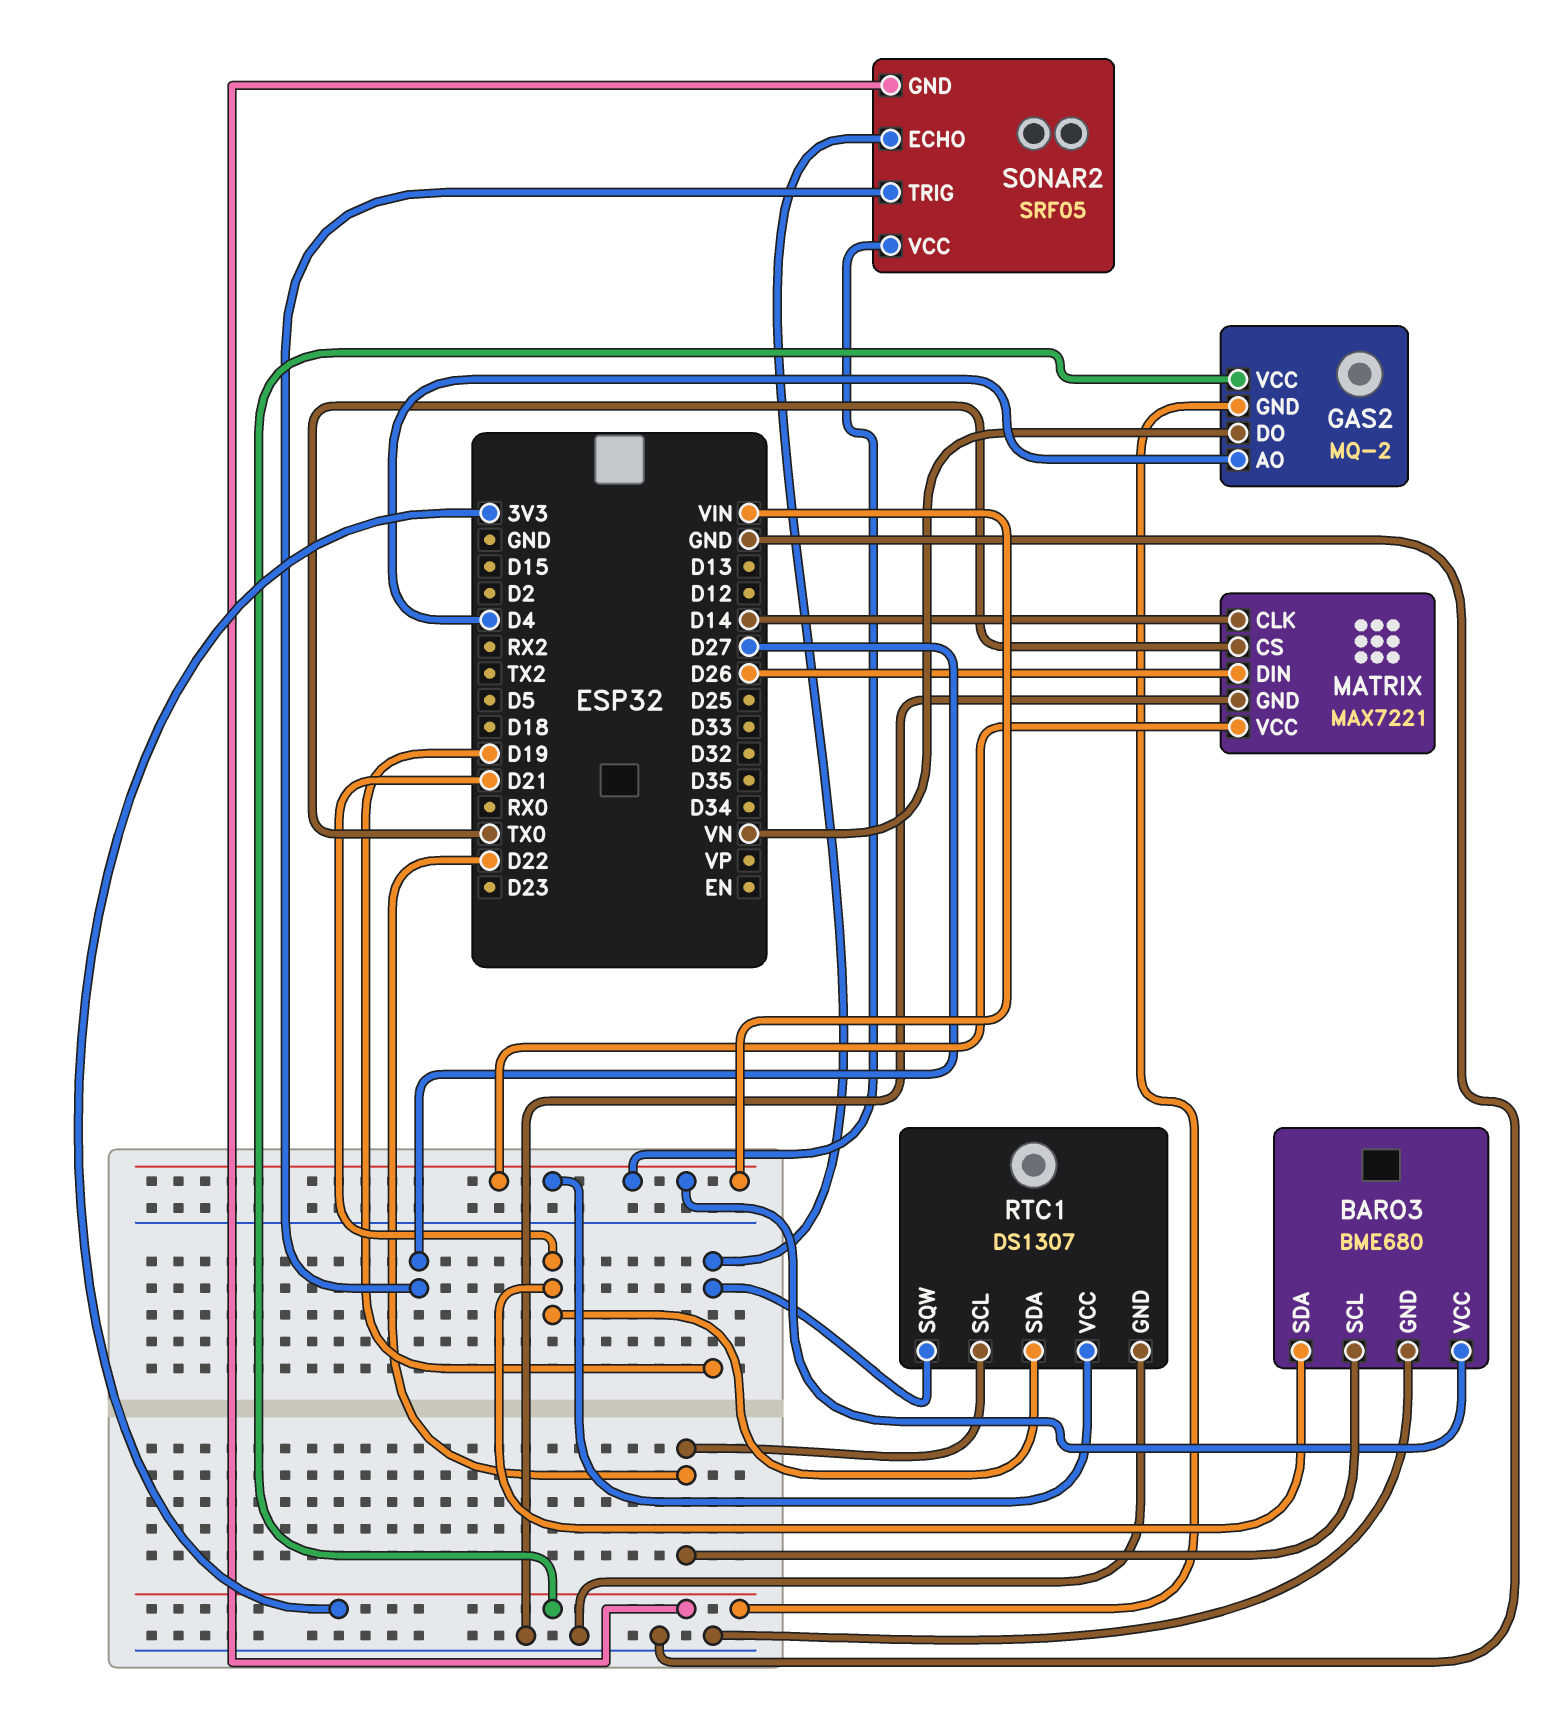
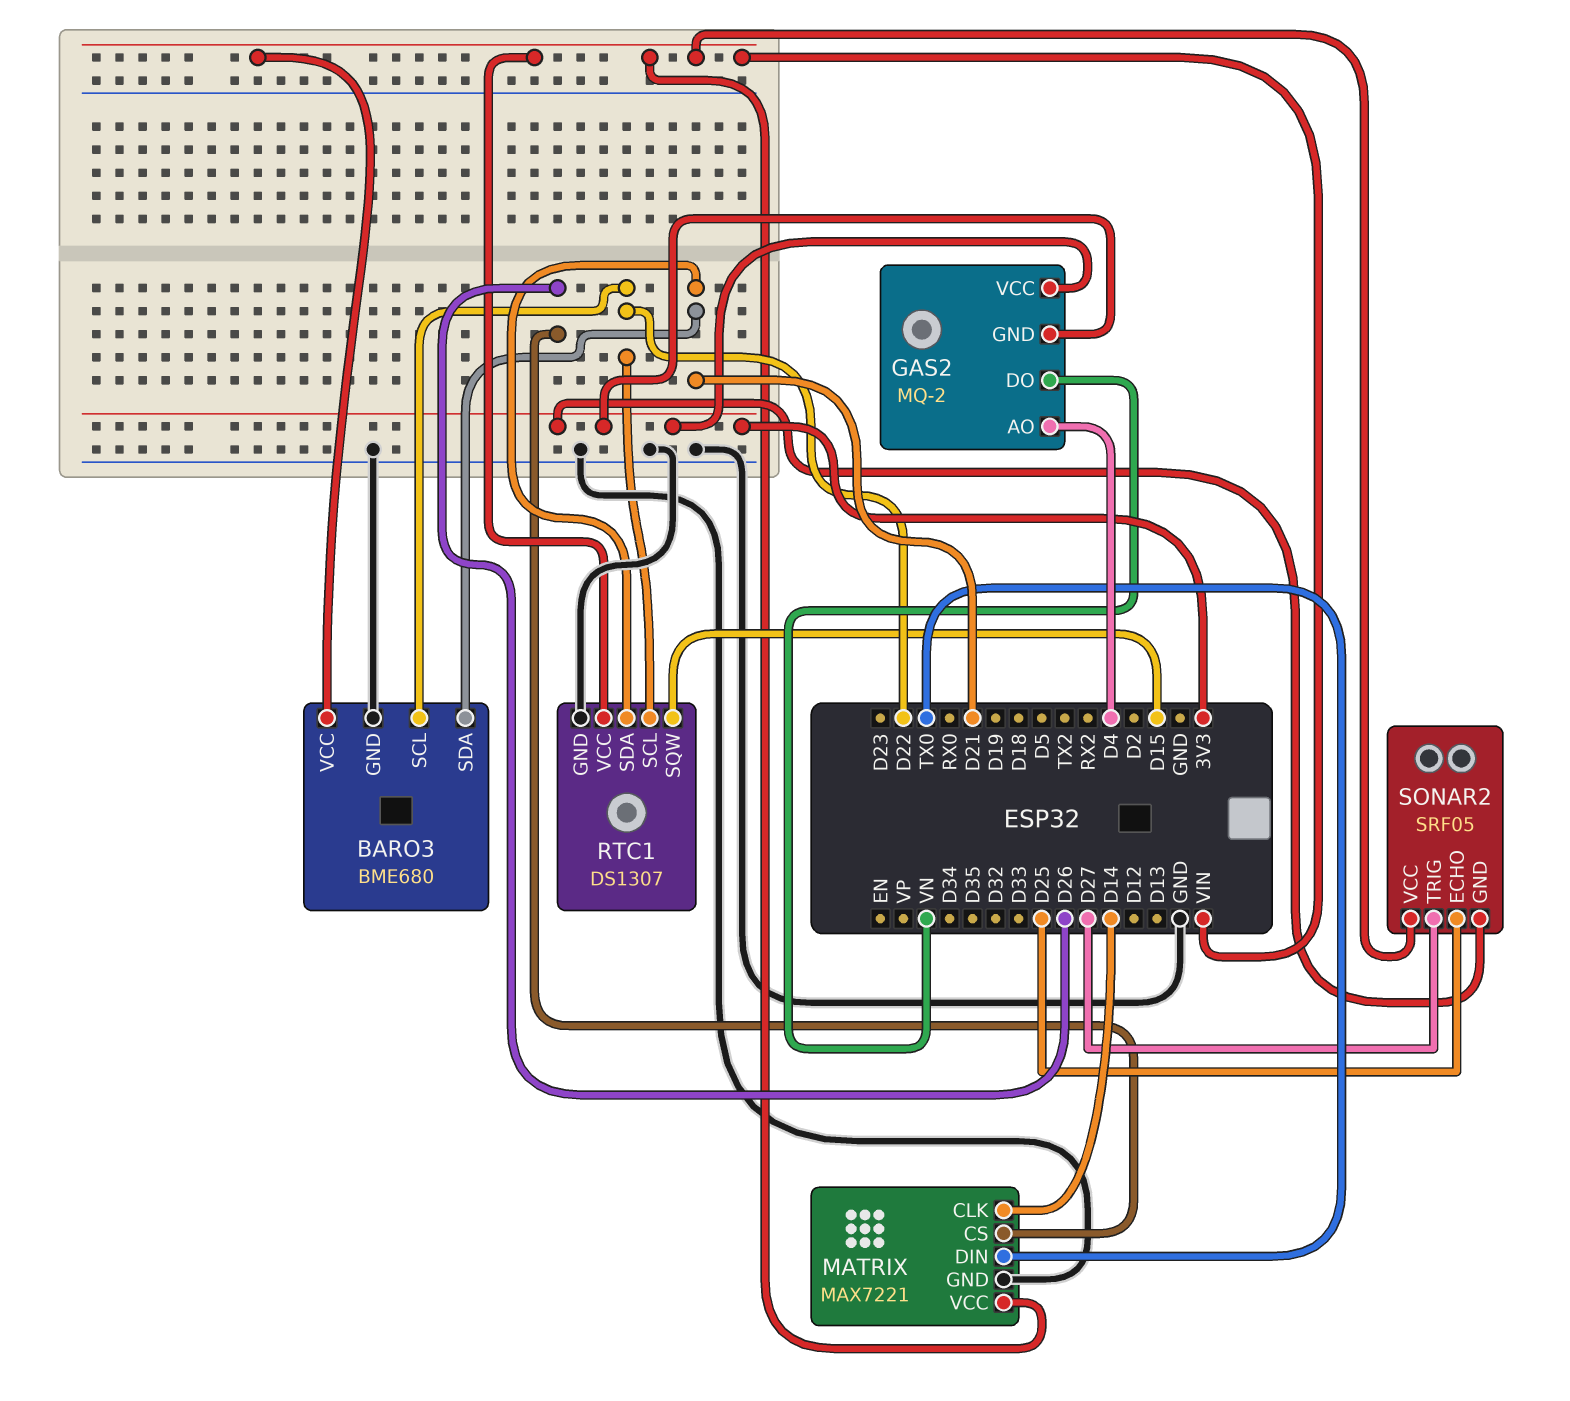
MATRIX pin CS: TX0 -> D26
MATRIX pin DIN: D26 -> TX0
RTC1 pin SQW: D19 -> D15
SONAR2 pin ECHO: D19 -> D25

